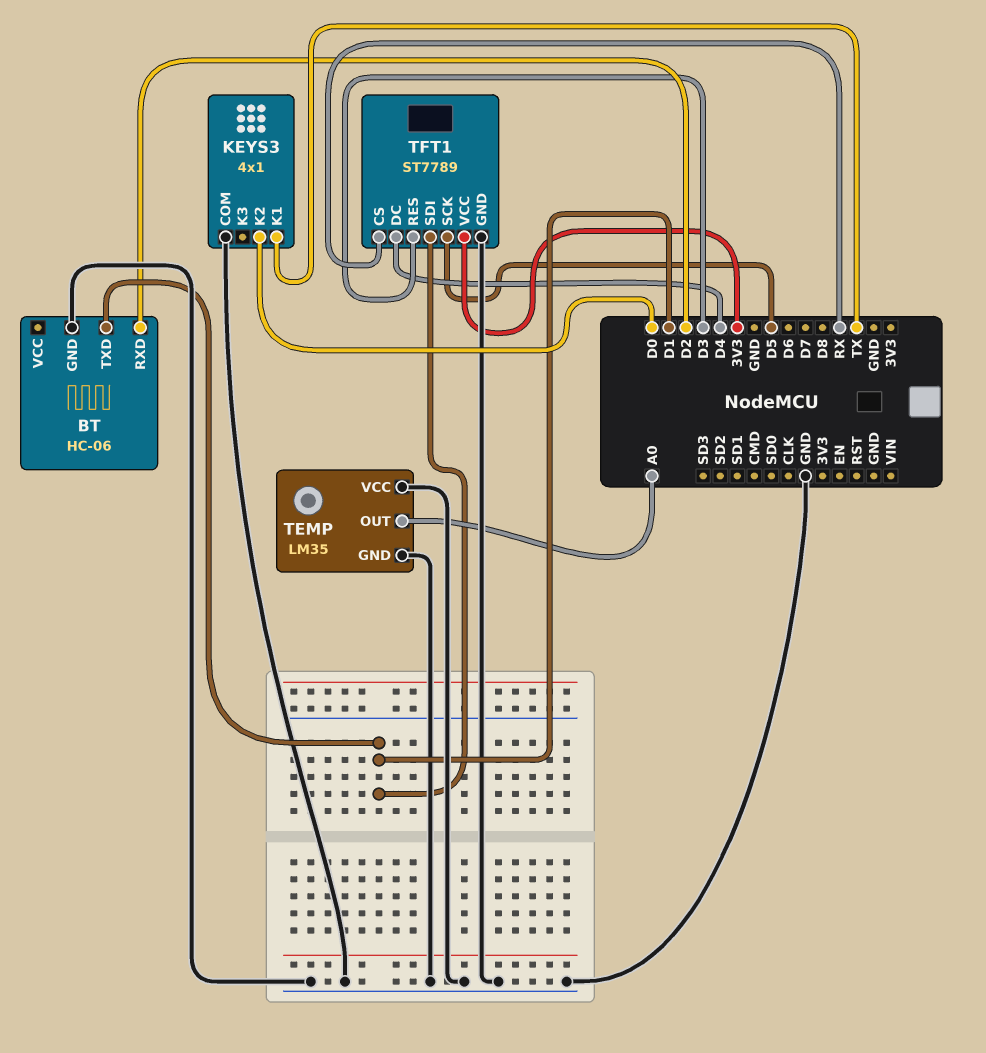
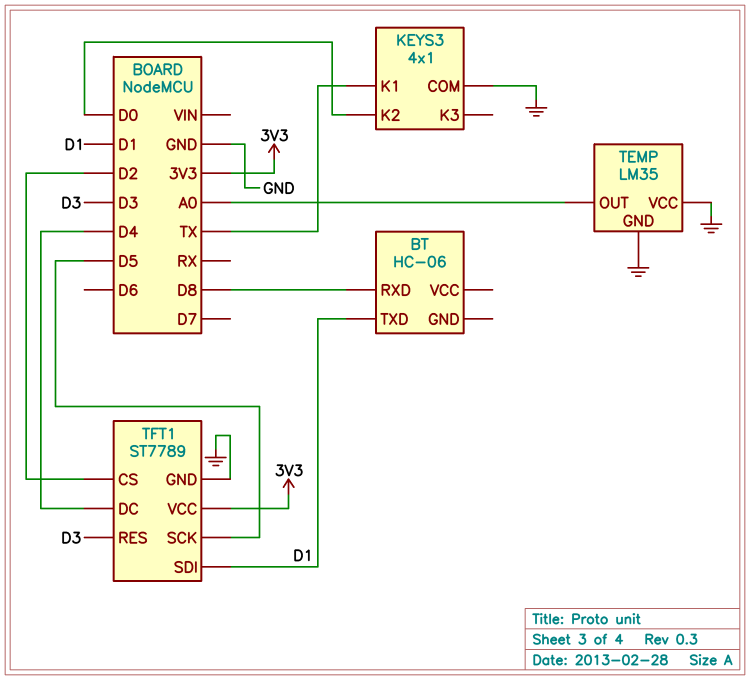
BT pin GND: GND -> none
BT pin RXD: D2 -> D8
TFT1 pin CS: RX -> D2

